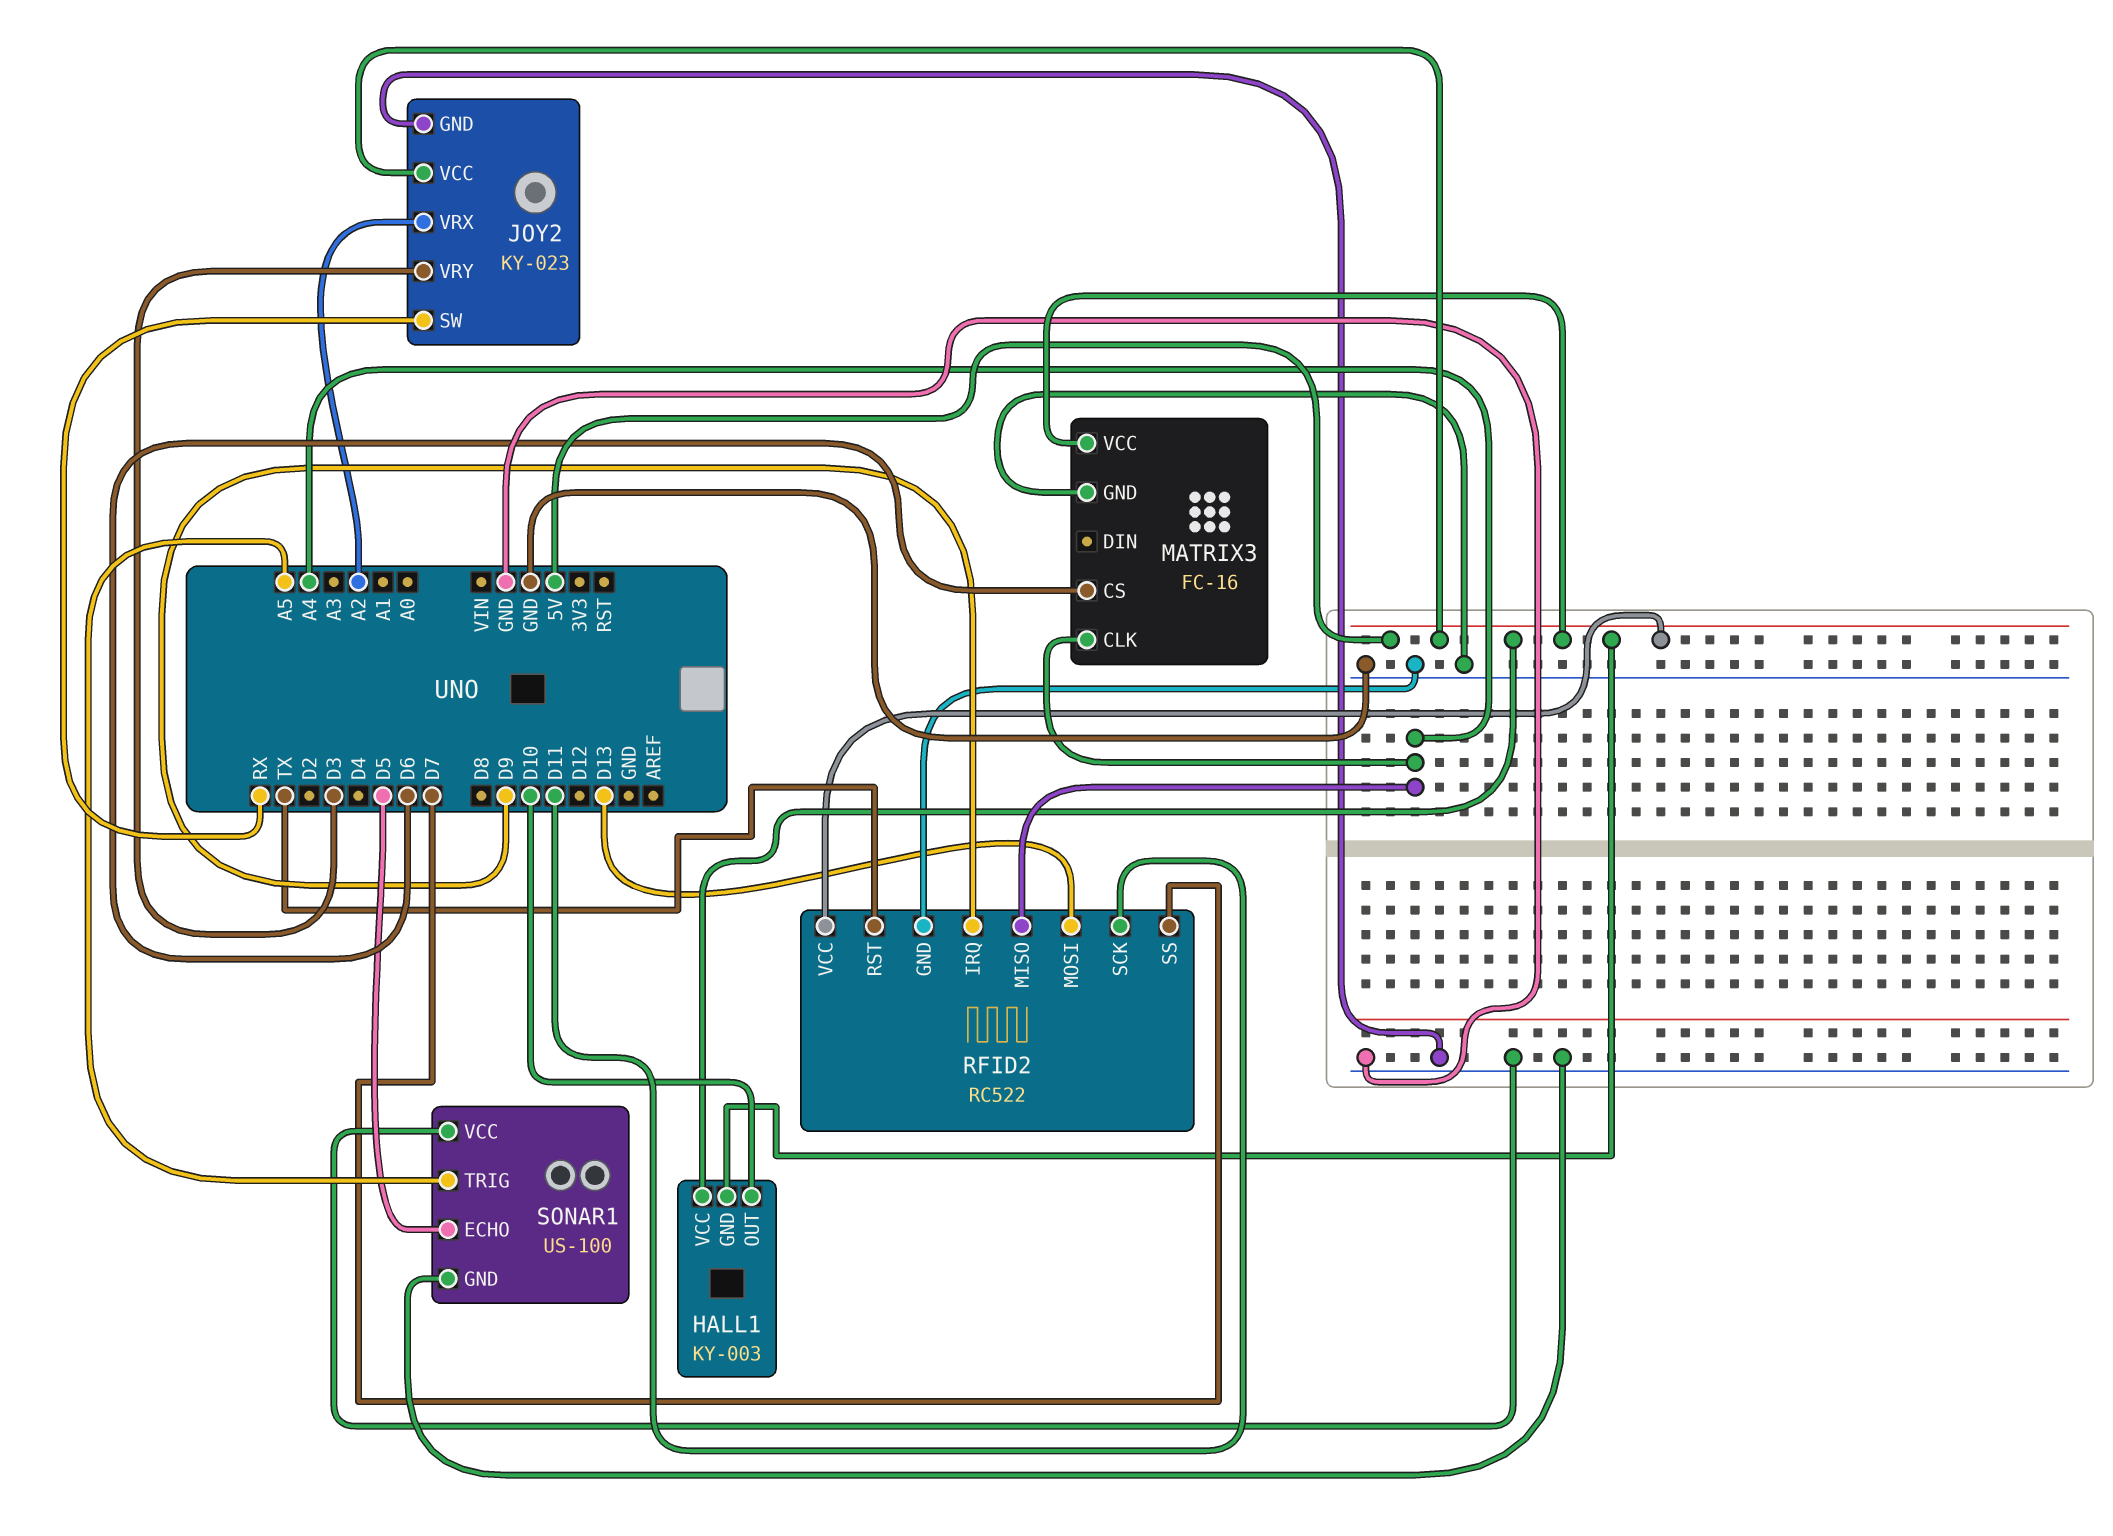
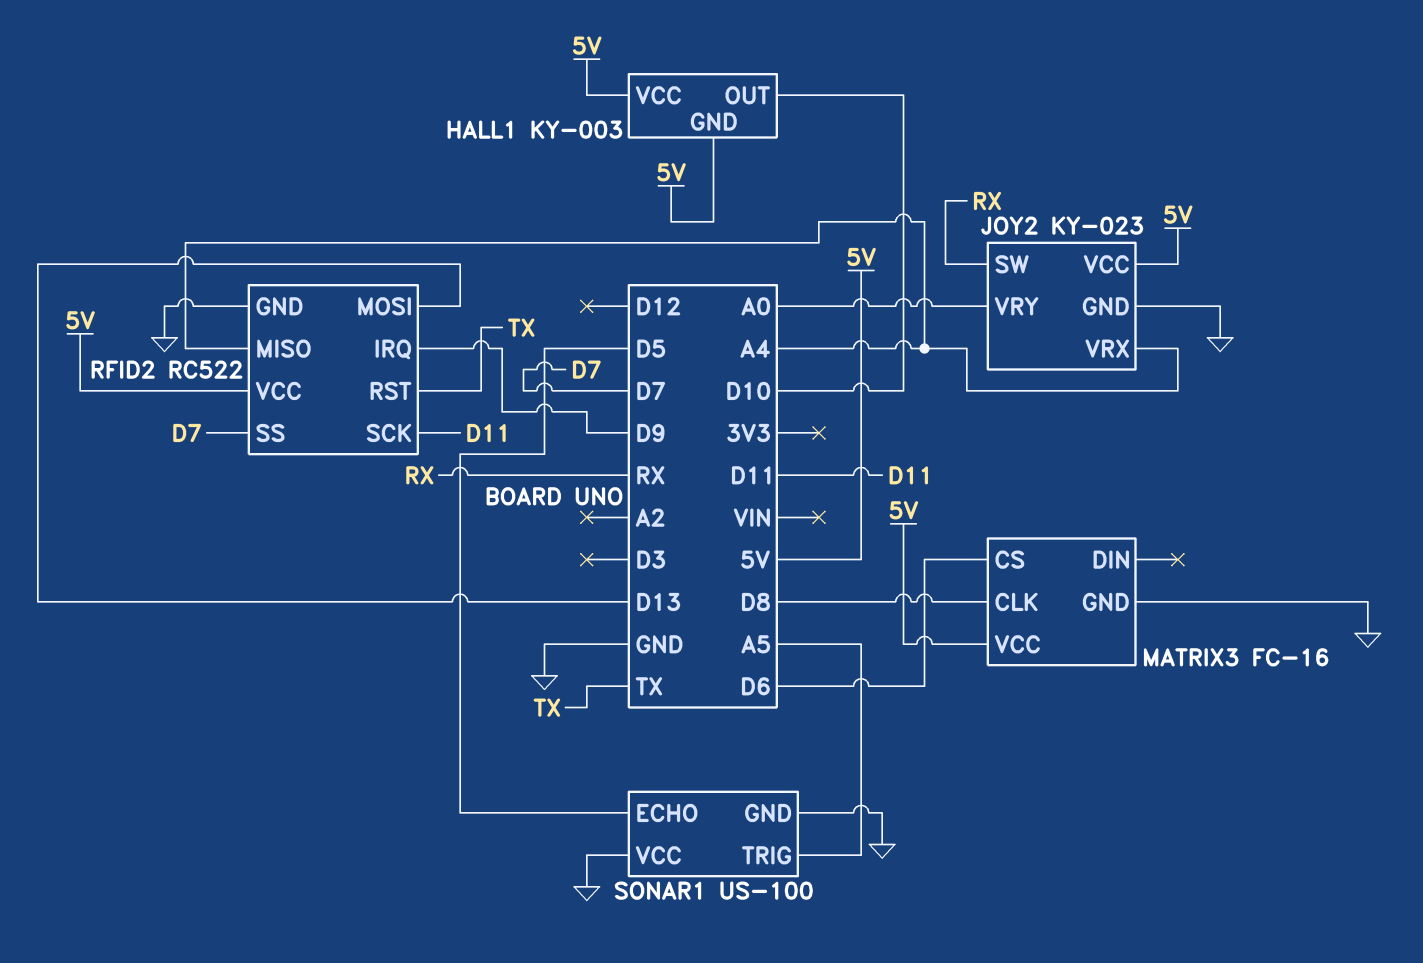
JOY2 pin VRX: A2 -> A4
JOY2 pin VRY: D3 -> A0
MATRIX3 pin CLK: A4 -> D8

